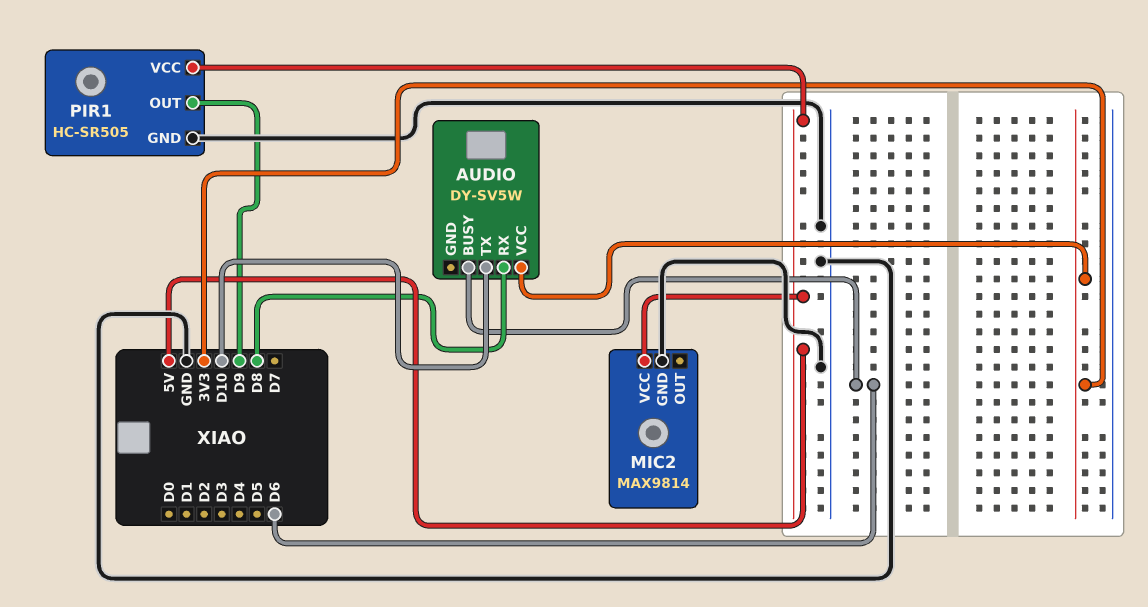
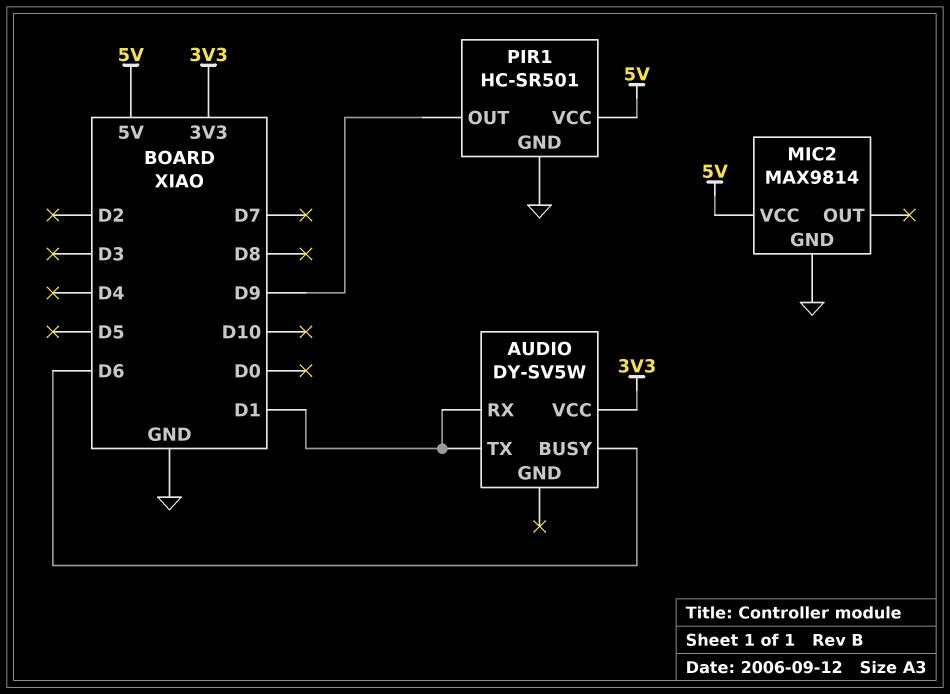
AUDIO pin RX: D8 -> D1
AUDIO pin TX: D10 -> D1
PIR1: HC-SR505 -> HC-SR501

